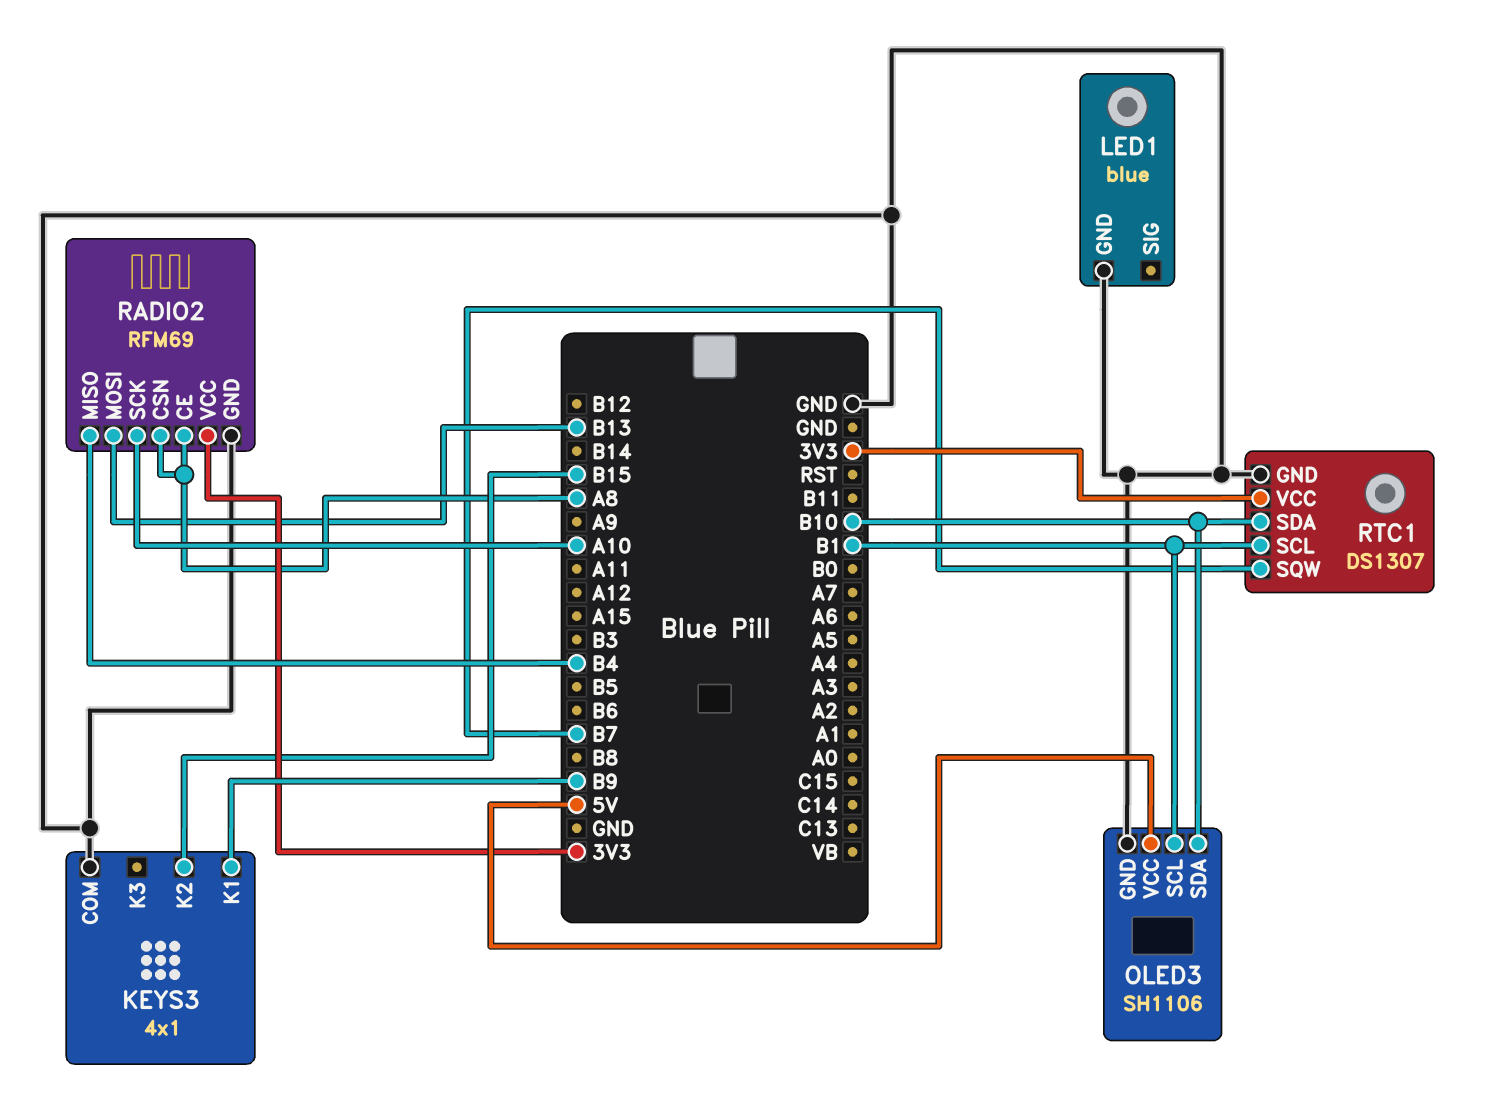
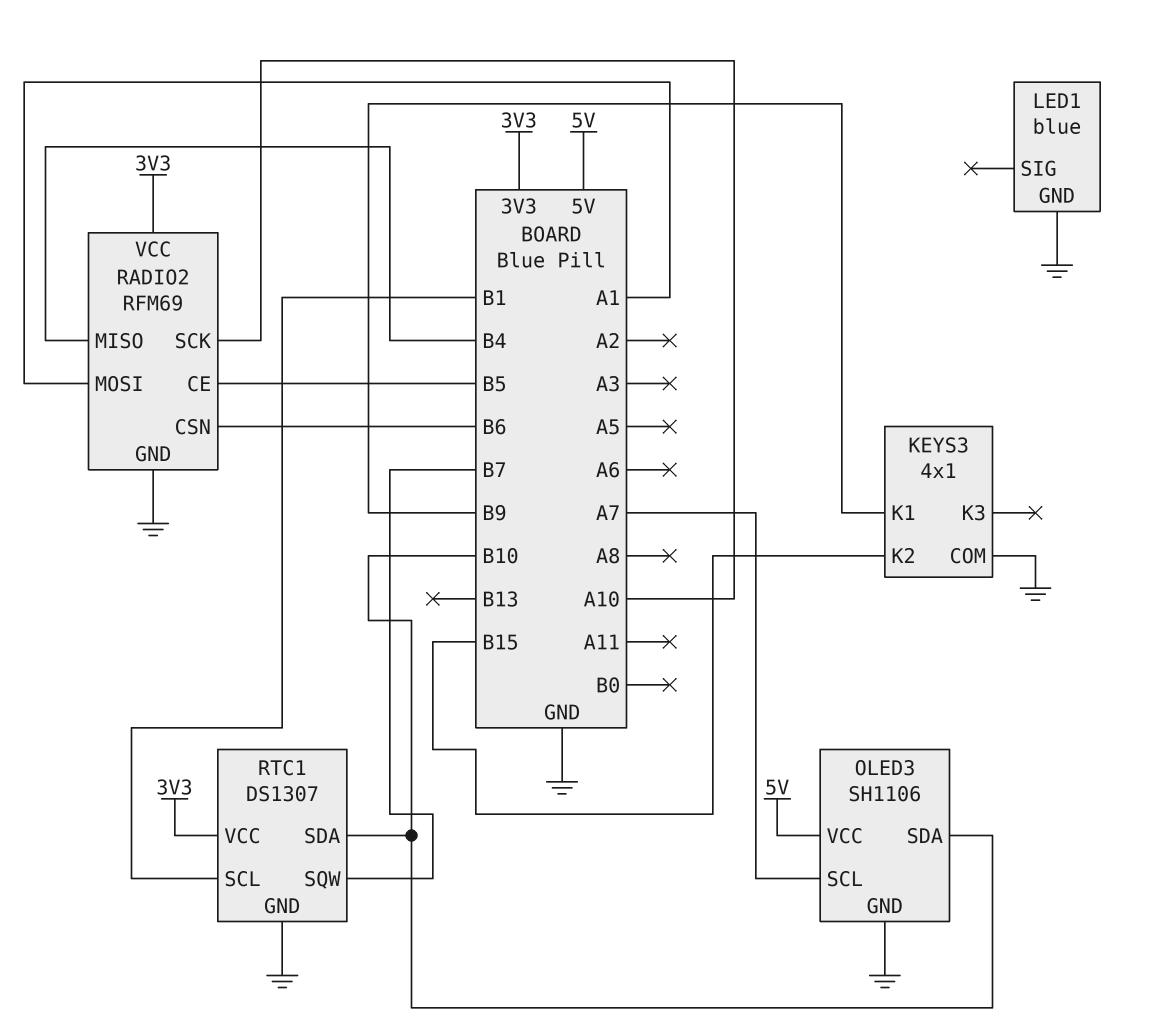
OLED3 pin SCL: B1 -> A7
RADIO2 pin CE: A8 -> B5
RADIO2 pin CSN: A8 -> B6
RADIO2 pin MOSI: B13 -> A1

